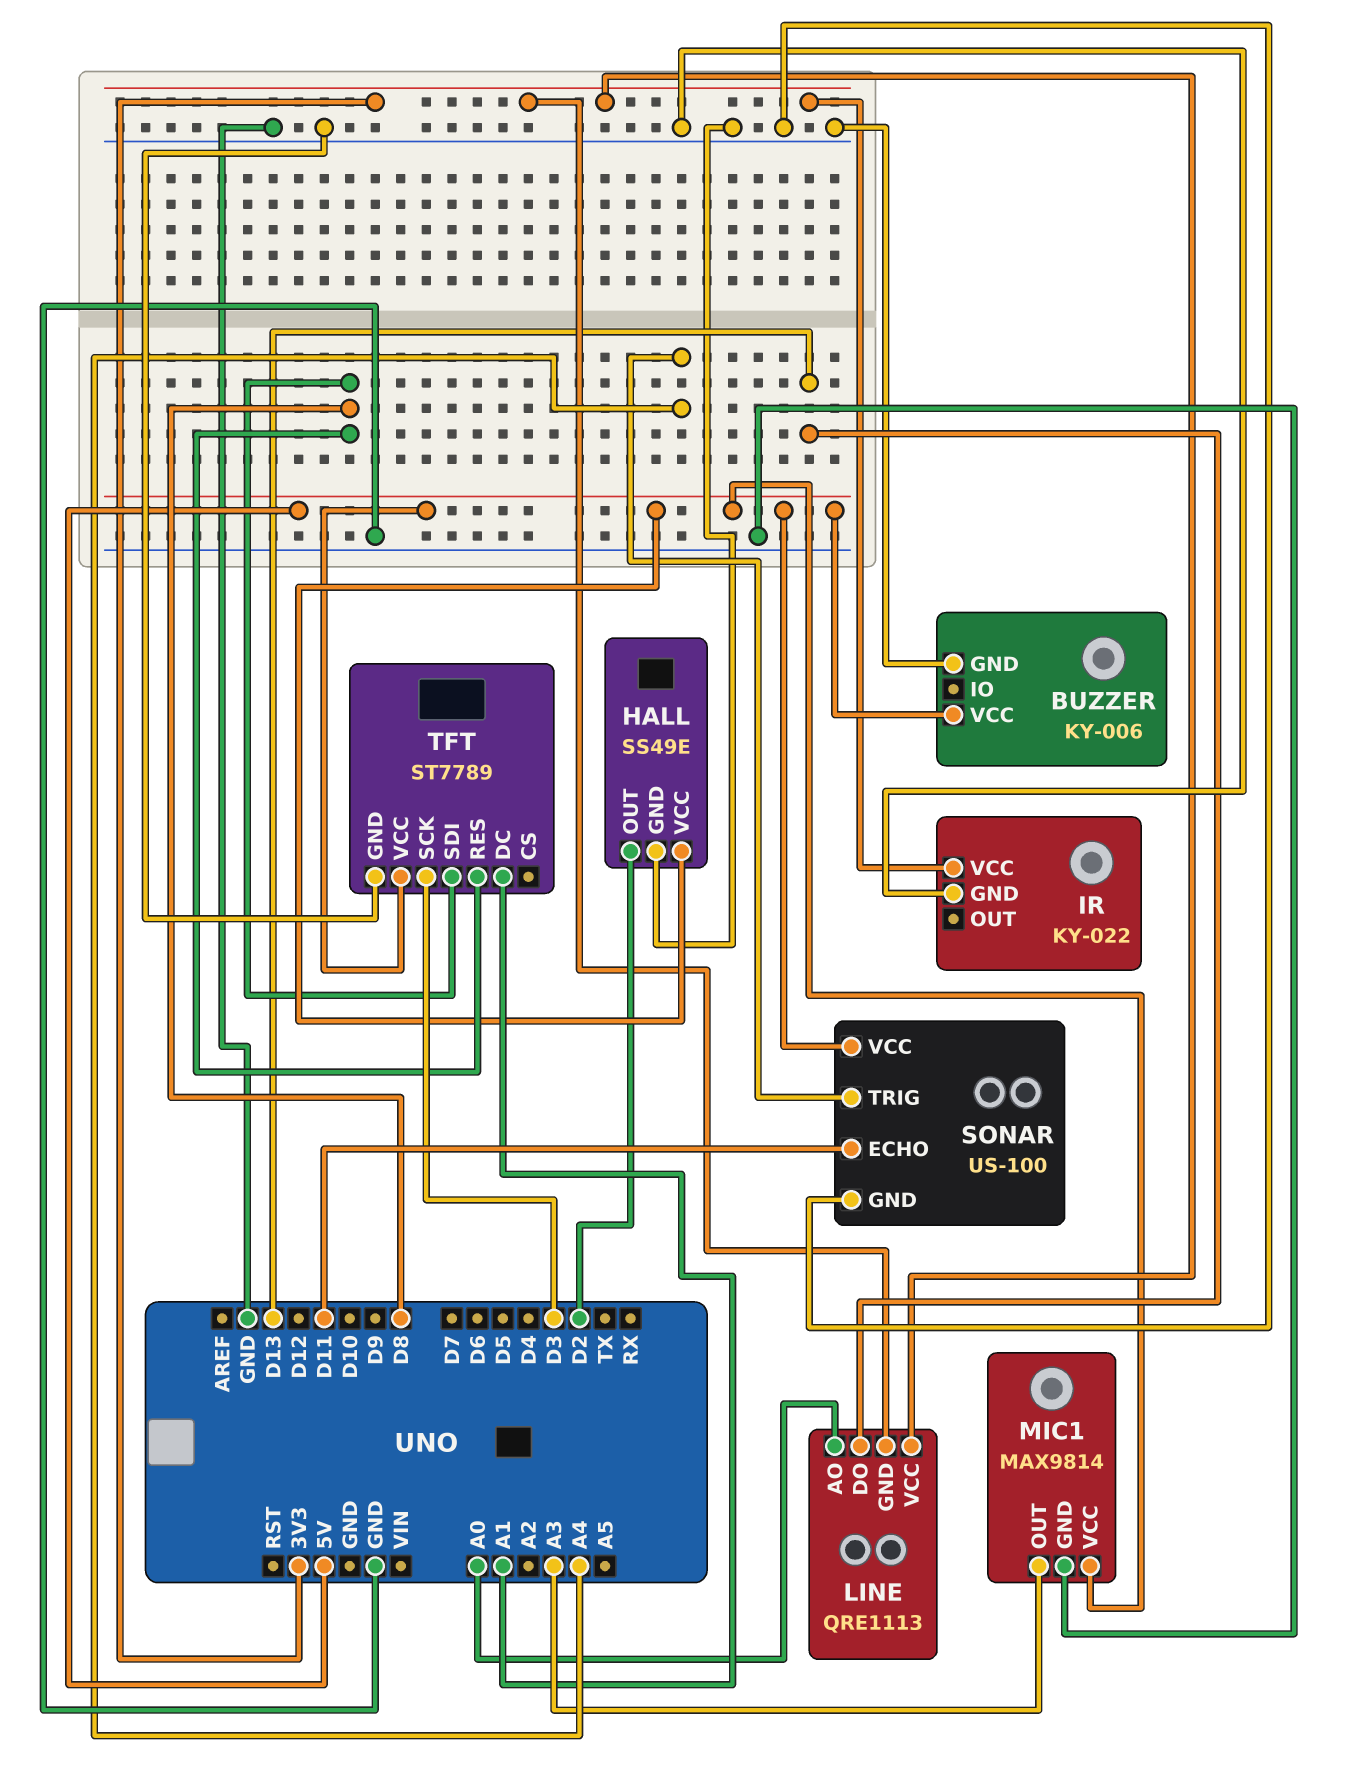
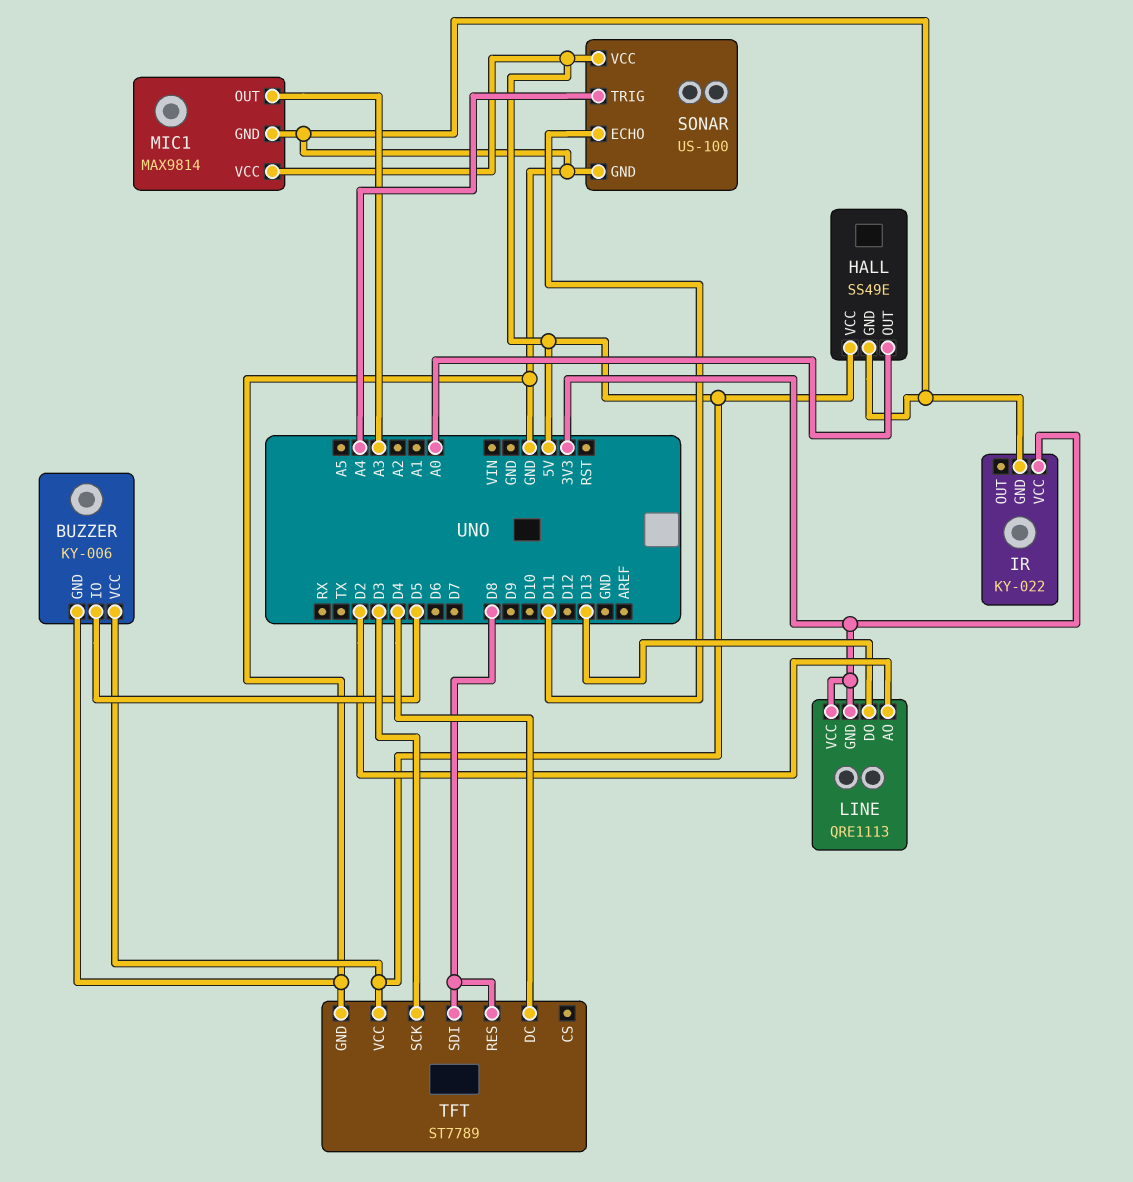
BUZZER pin IO: none -> D5
HALL pin OUT: D2 -> A0
LINE pin AO: A0 -> D2
TFT pin DC: A1 -> D4

